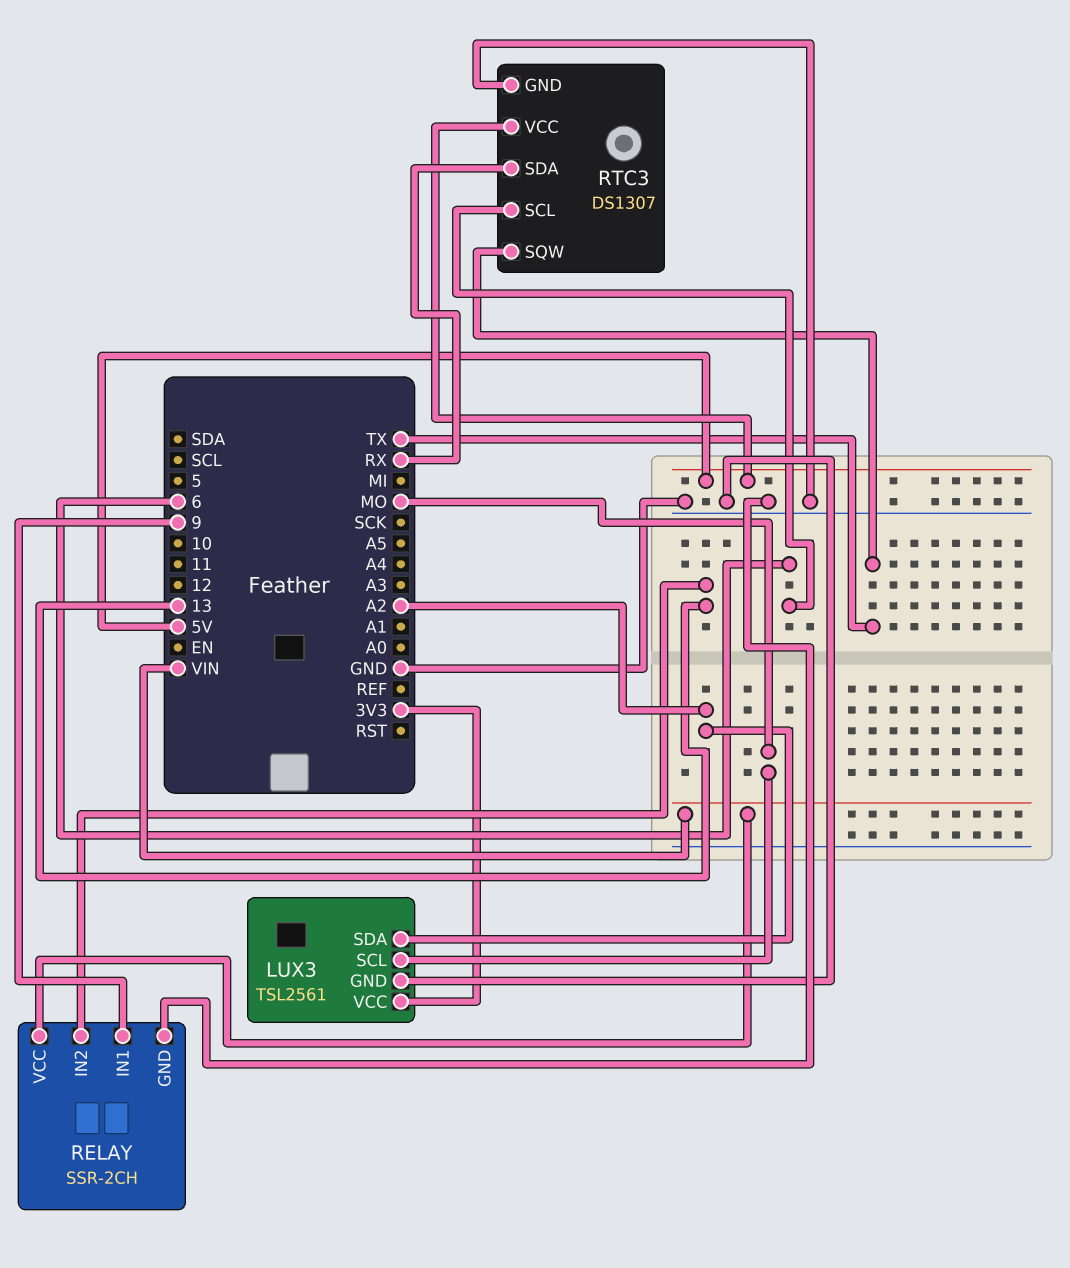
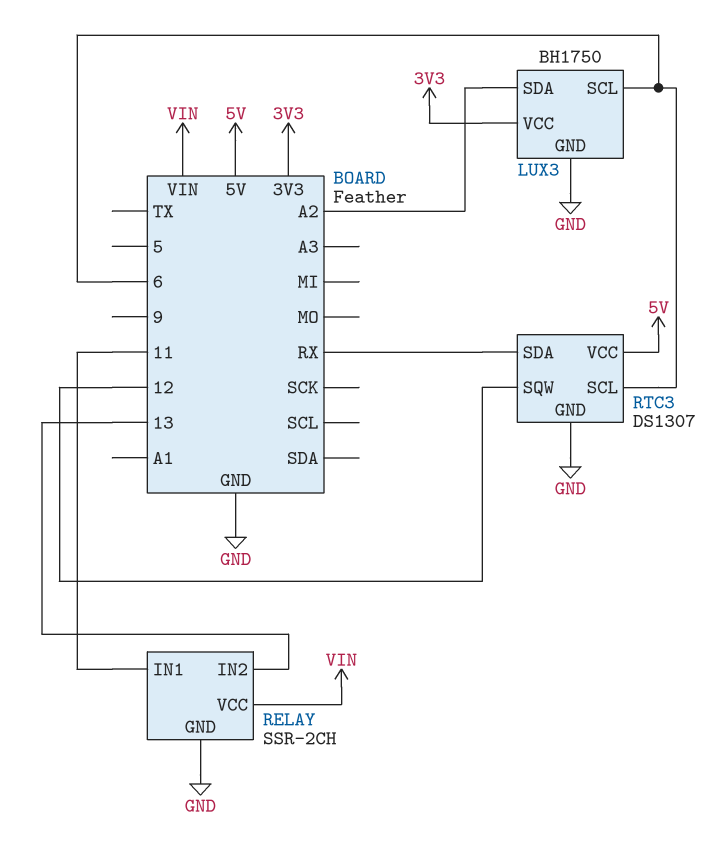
LUX3: TSL2561 -> BH1750
LUX3 pin SCL: MO -> 6
RELAY pin IN1: 9 -> 11
RTC3 pin SQW: TX -> 12

